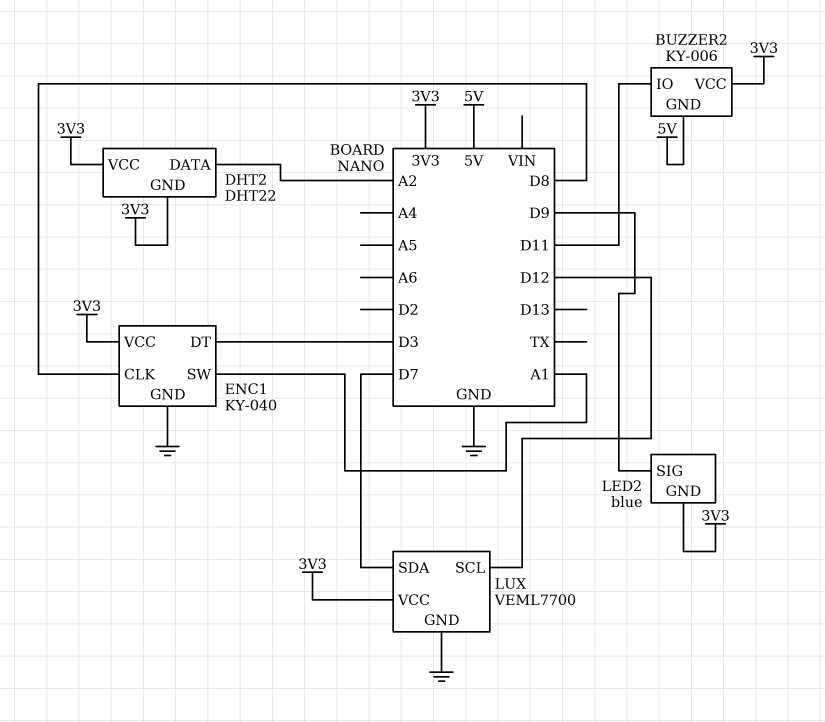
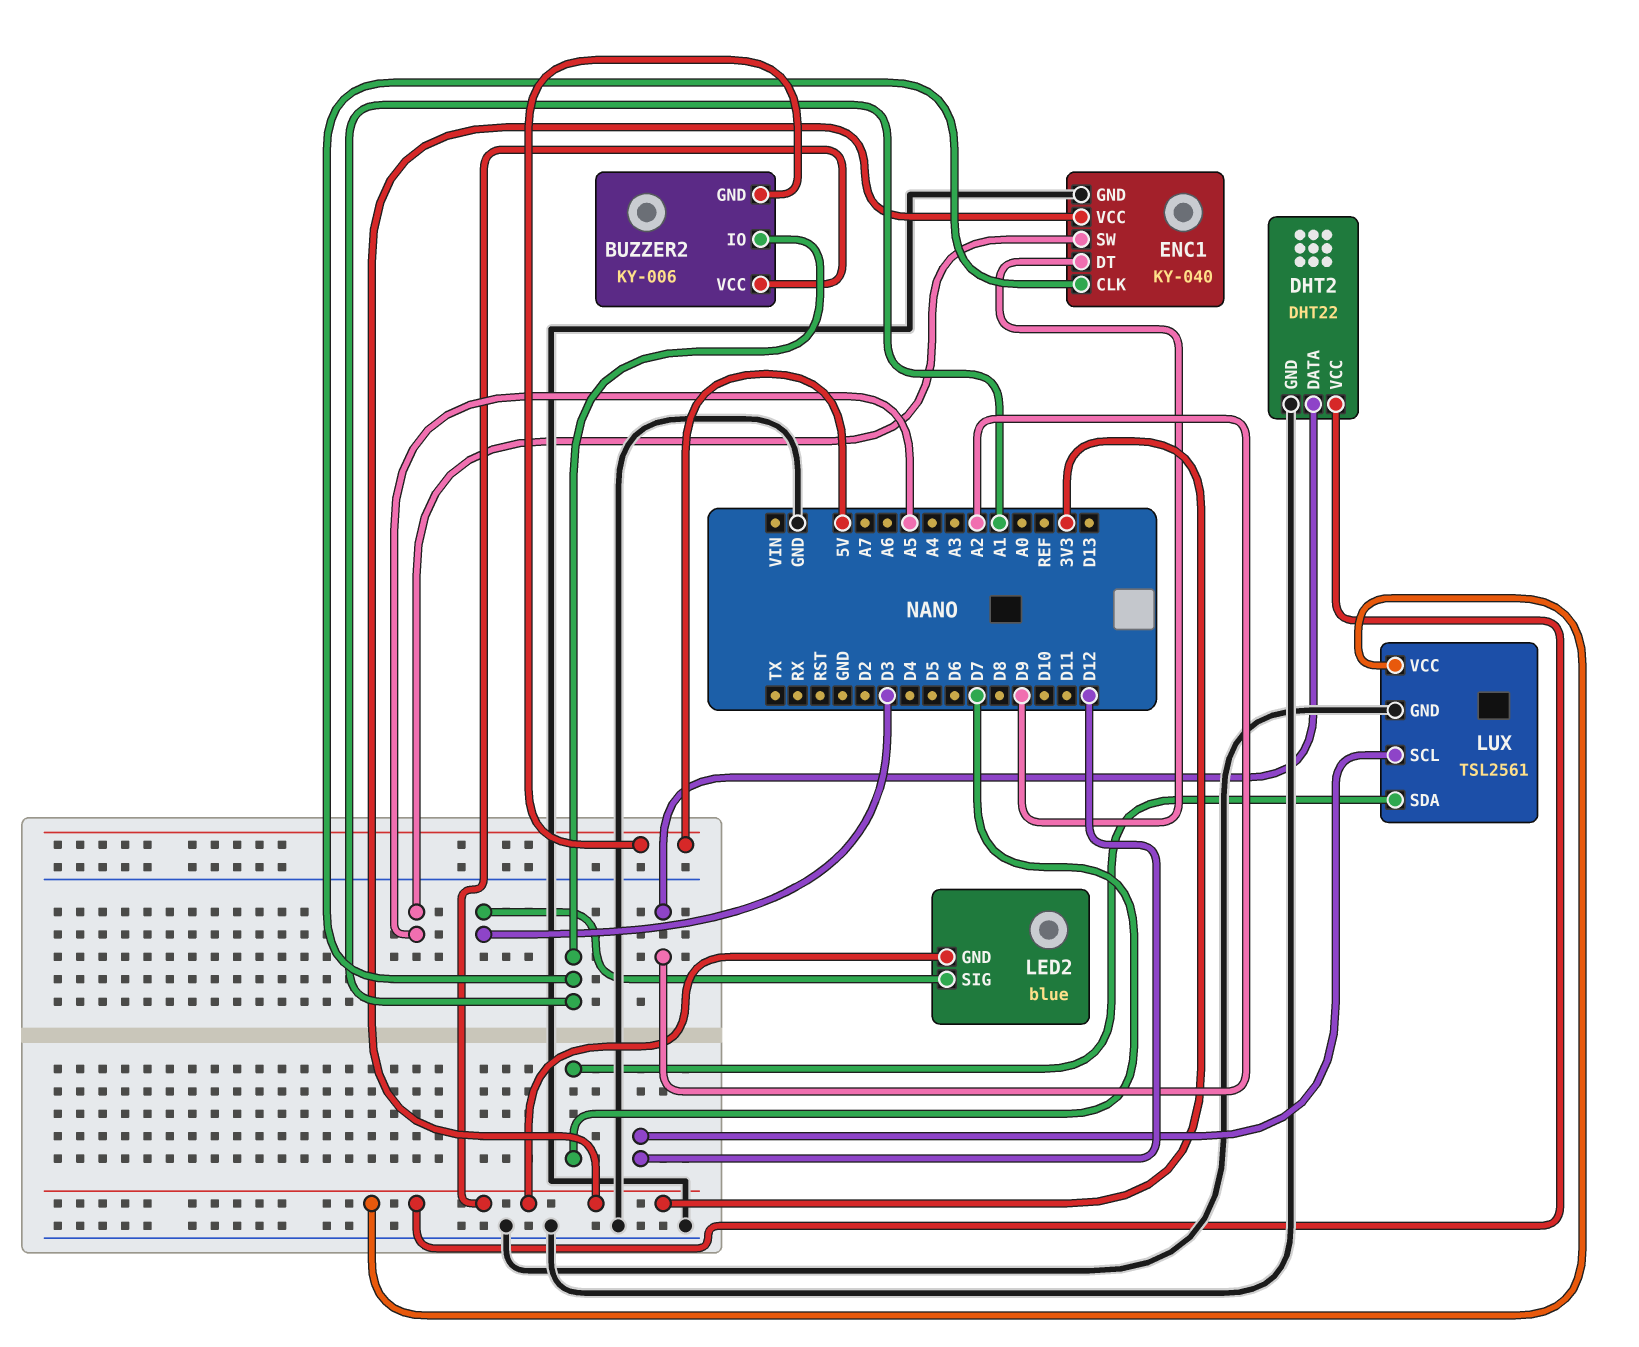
BUZZER2 pin IO: D11 -> A1
DHT2 pin GND: 3V3 -> GND
ENC1 pin CLK: D8 -> A1
ENC1 pin DT: D3 -> D9
ENC1 pin SW: A1 -> A5
LED2 pin SIG: D9 -> D3
LUX: VEML7700 -> TSL2561

